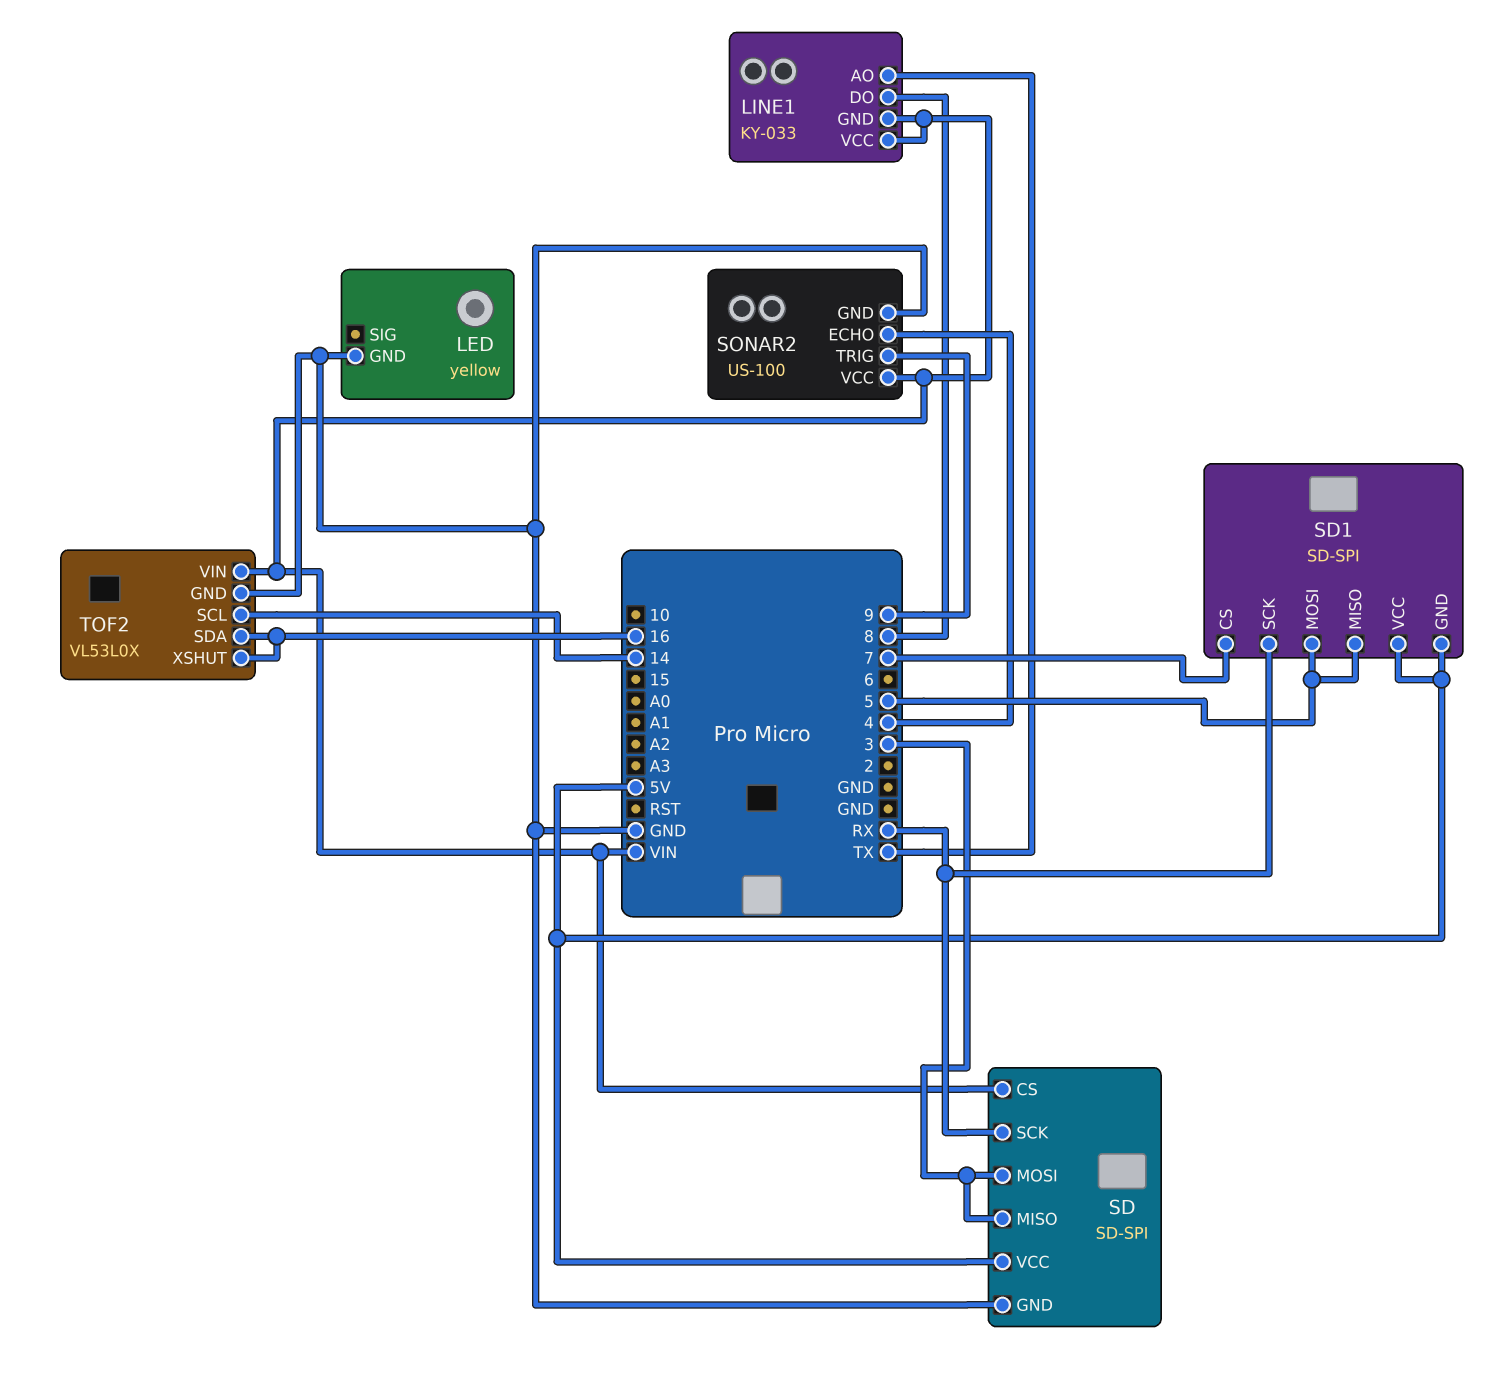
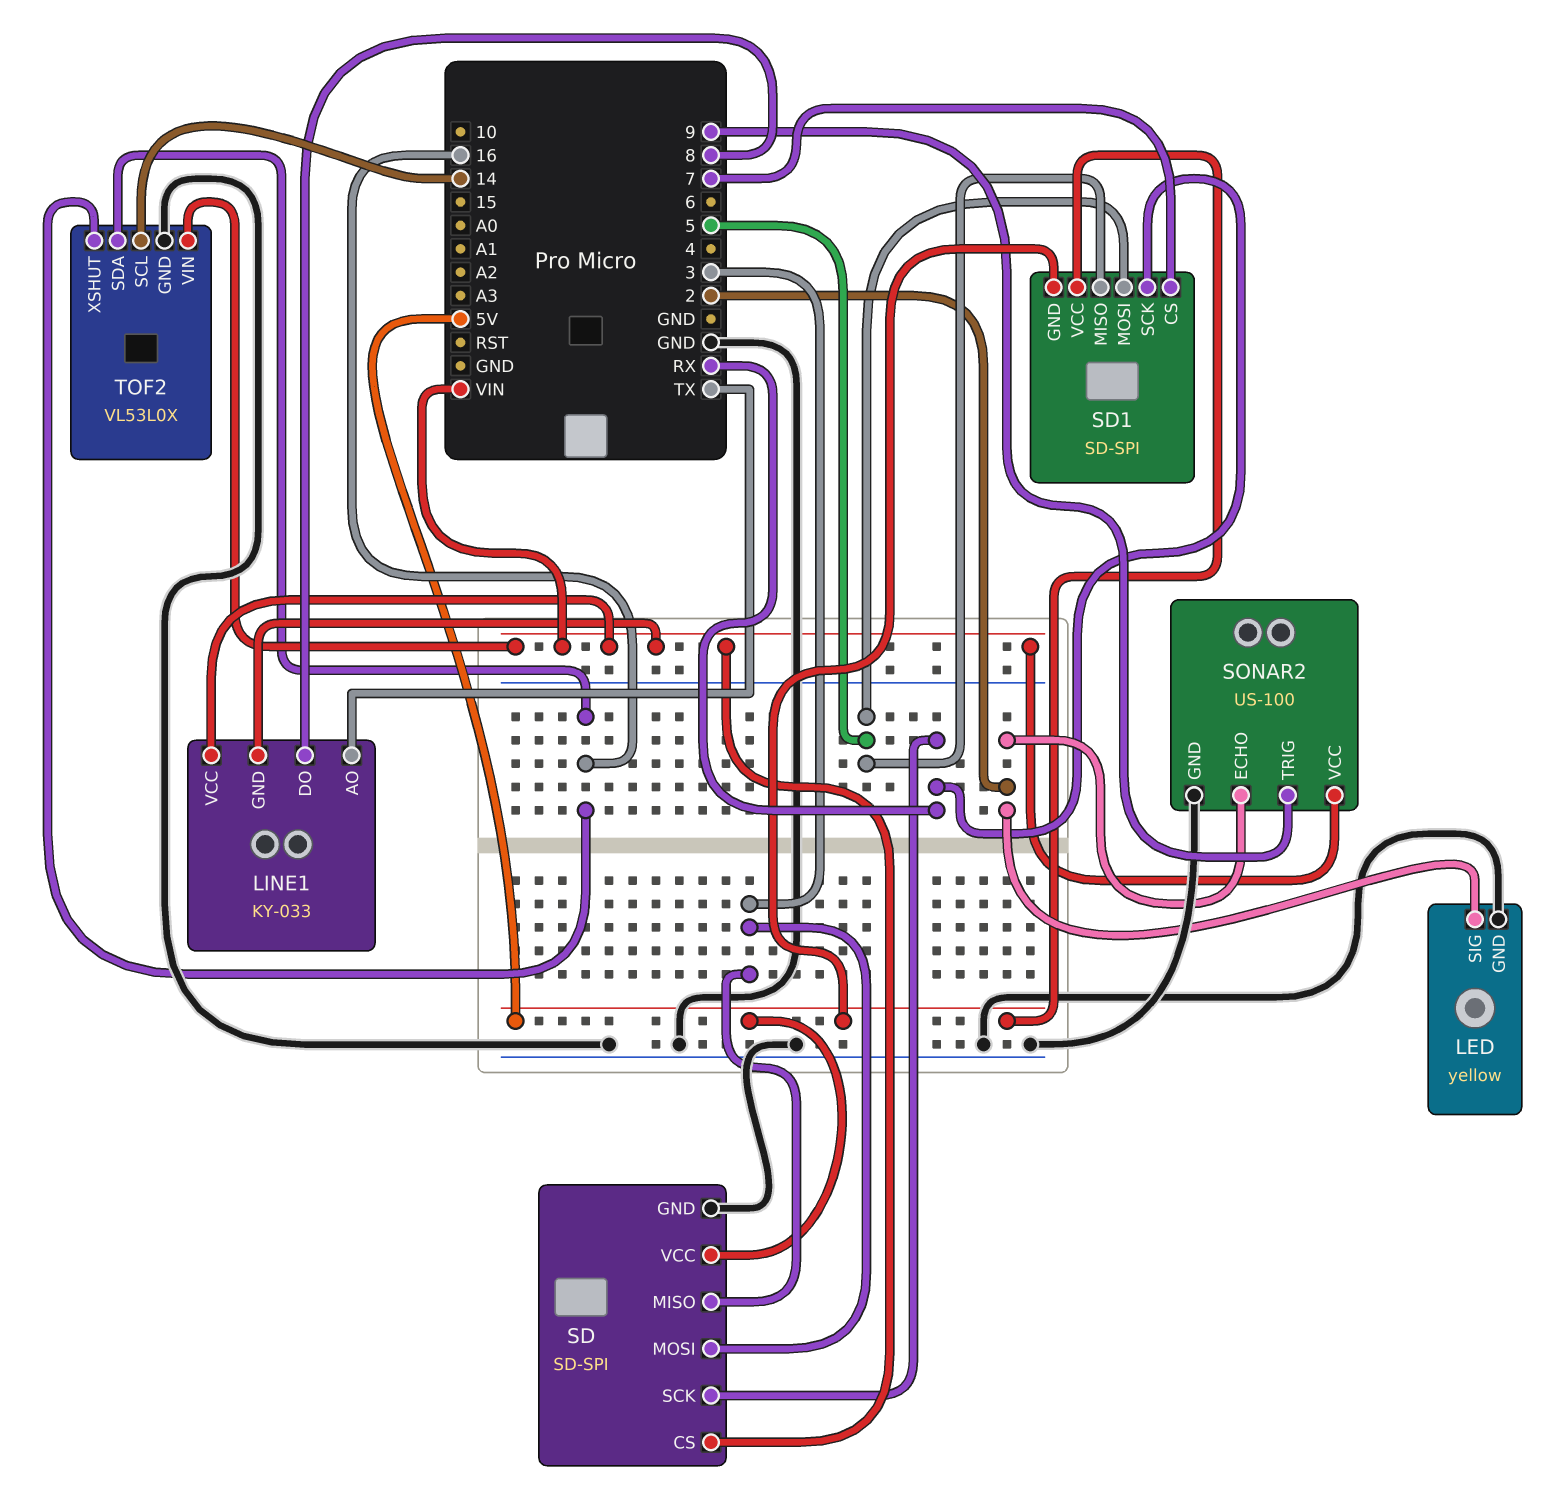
LED pin SIG: none -> 2
SONAR2 pin ECHO: 4 -> 2

